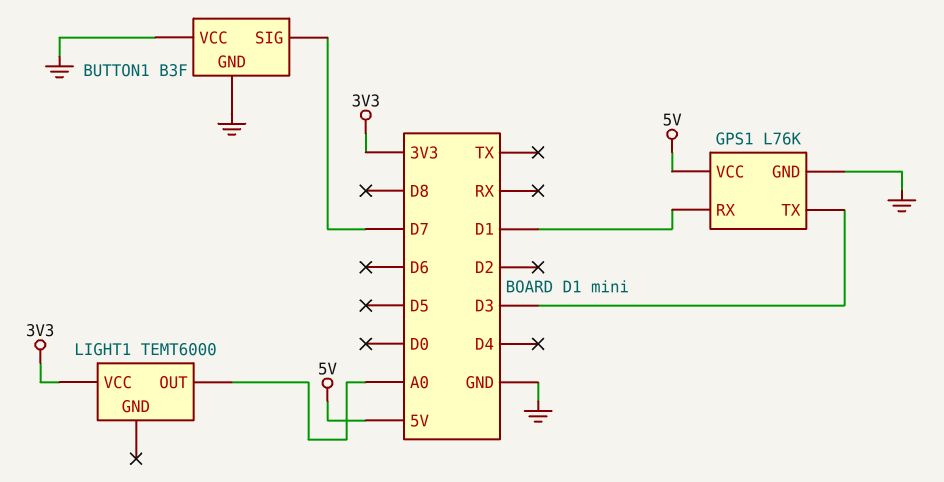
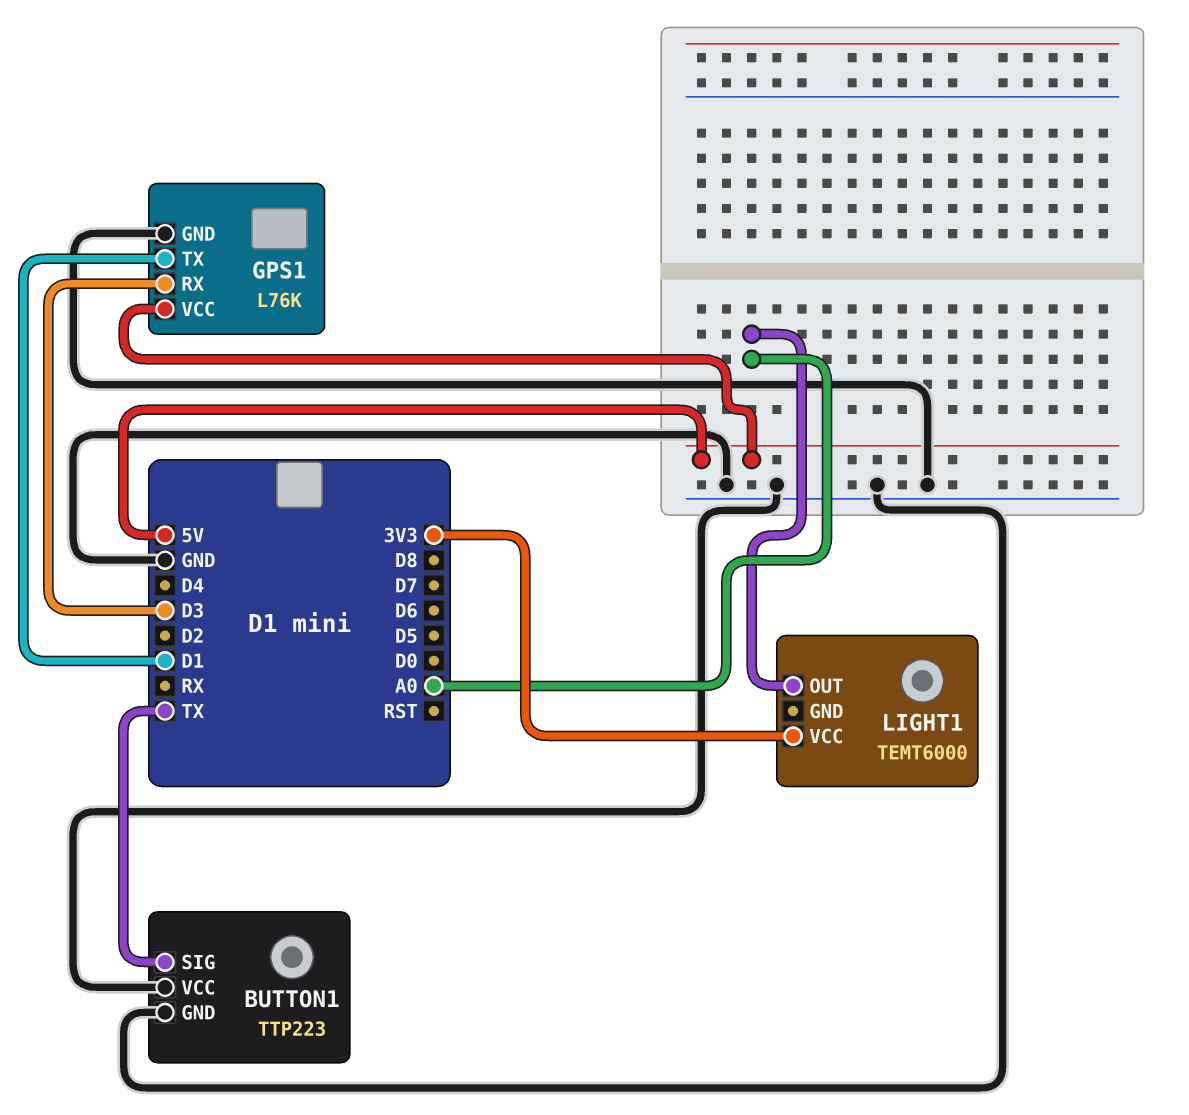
BUTTON1: B3F -> TTP223
BUTTON1 pin SIG: D7 -> TX
GPS1 pin RX: D1 -> D3
GPS1 pin TX: D3 -> D1

